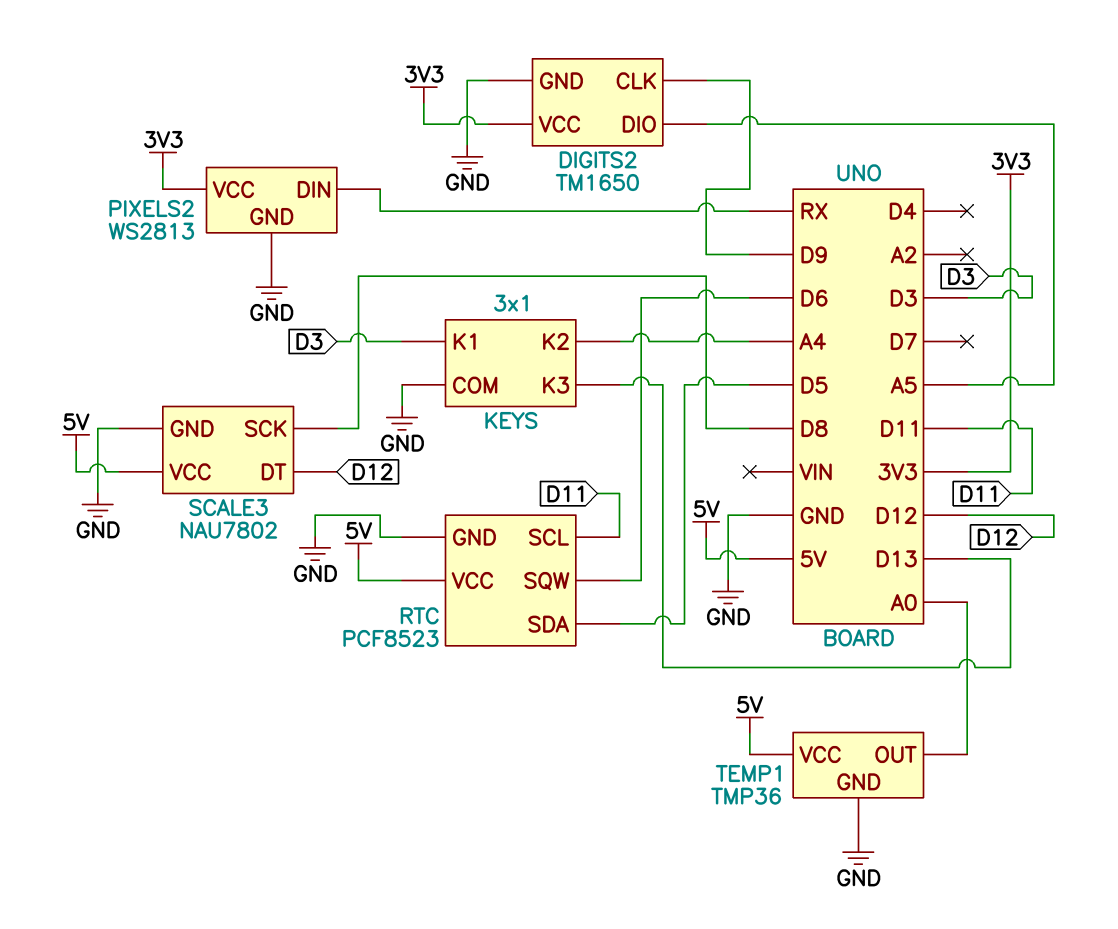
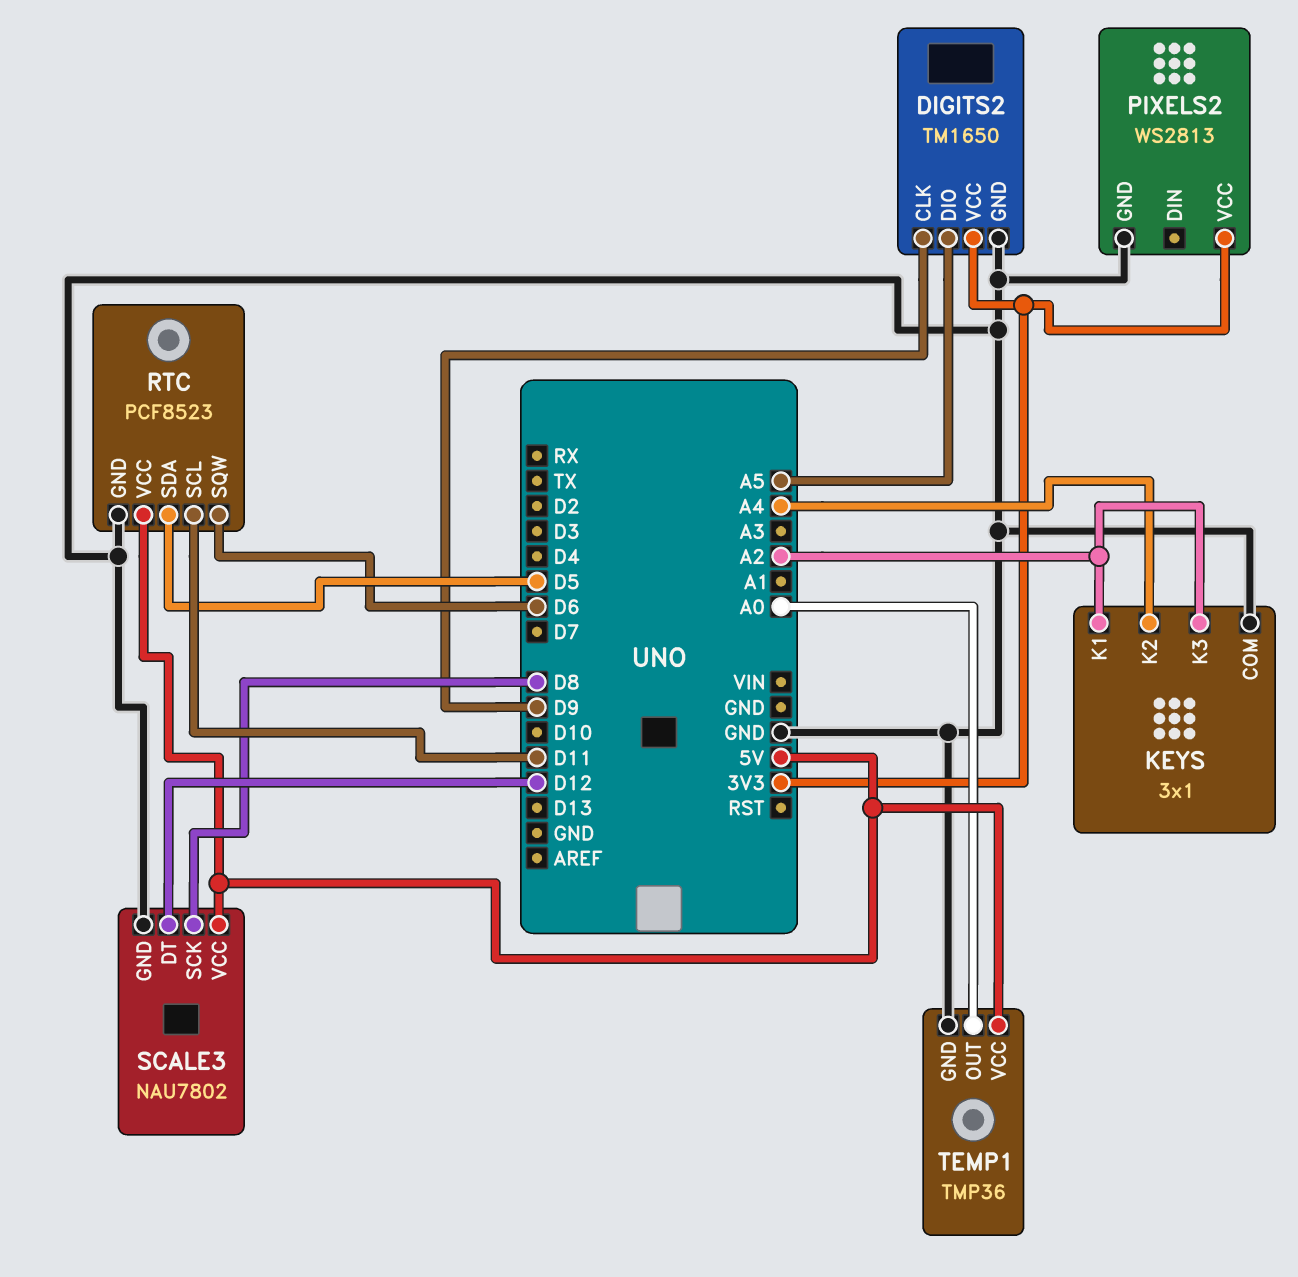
KEYS pin K1: D3 -> A2
KEYS pin K3: D13 -> A2
PIXELS2 pin DIN: RX -> none

